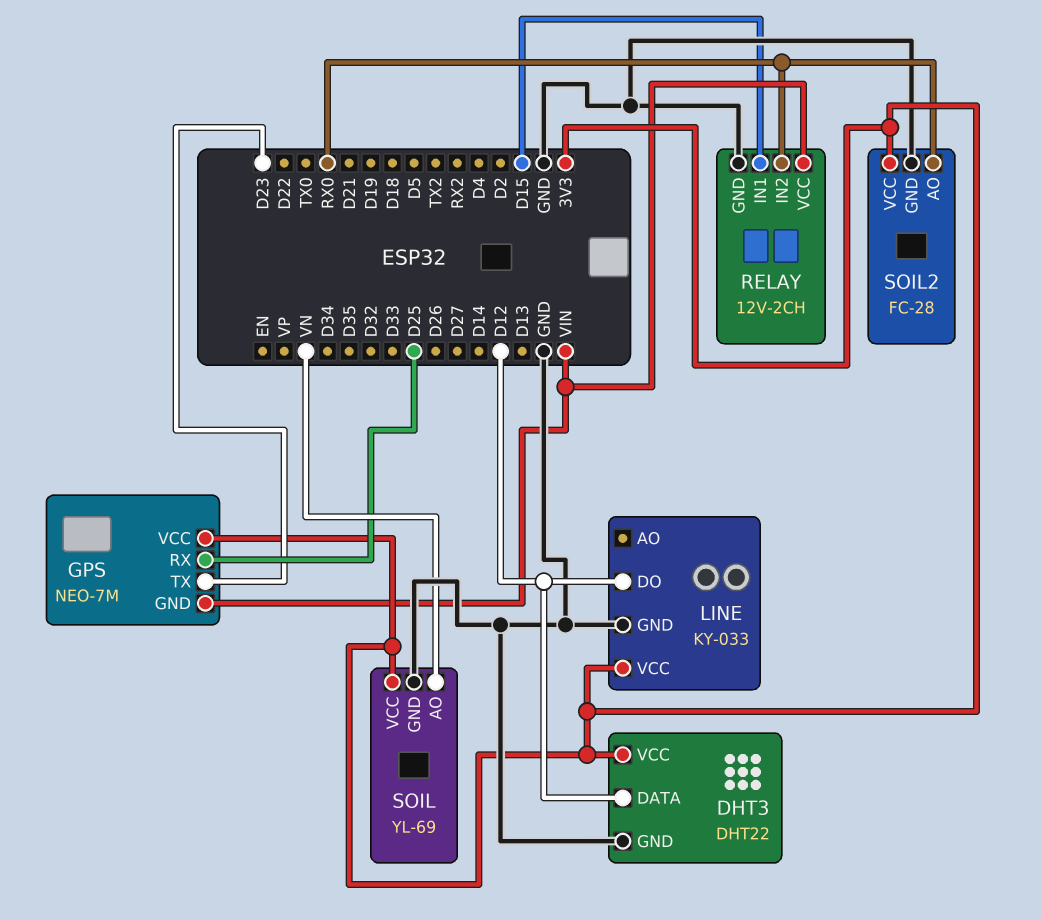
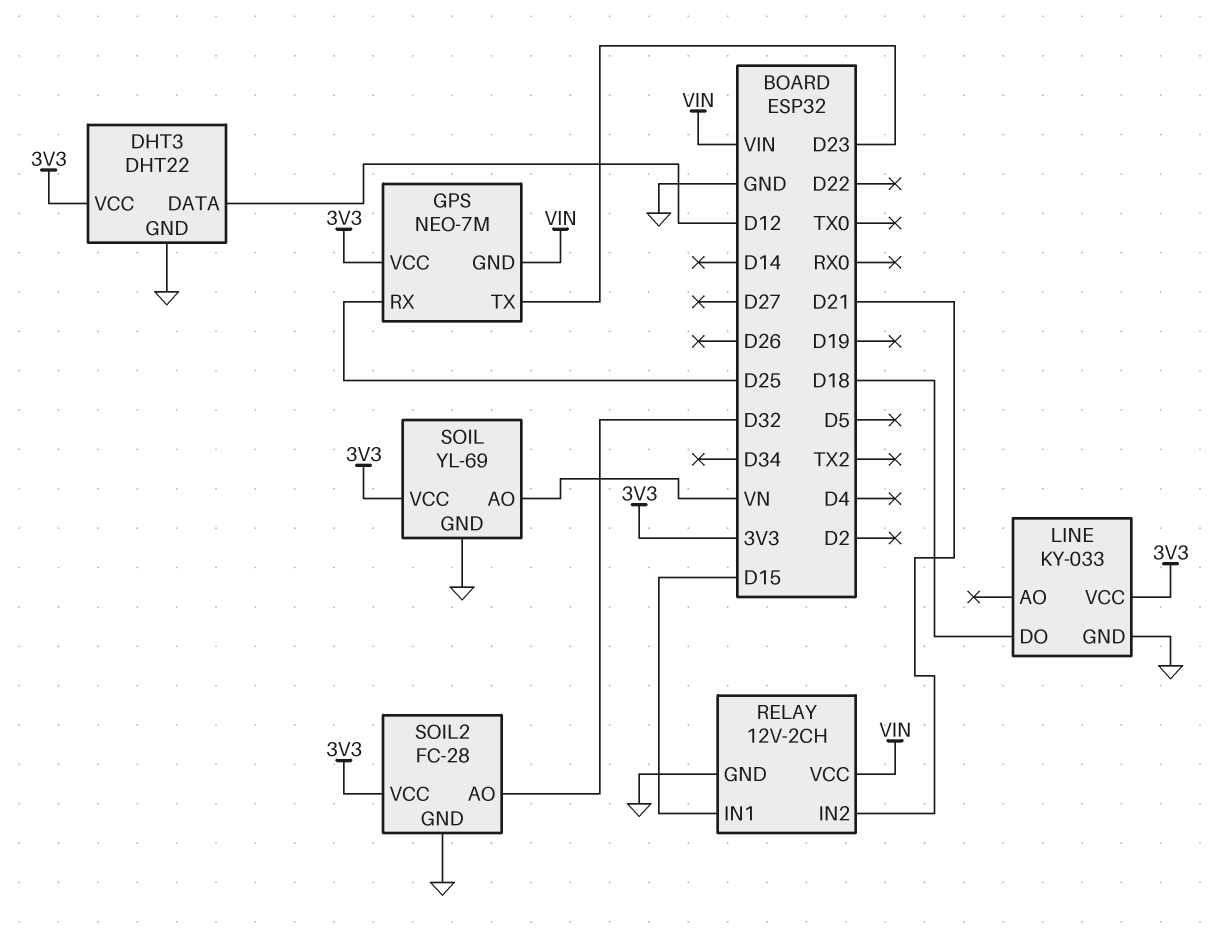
LINE pin DO: D12 -> D18
RELAY pin IN2: RX0 -> D21
SOIL2 pin AO: RX0 -> D32

